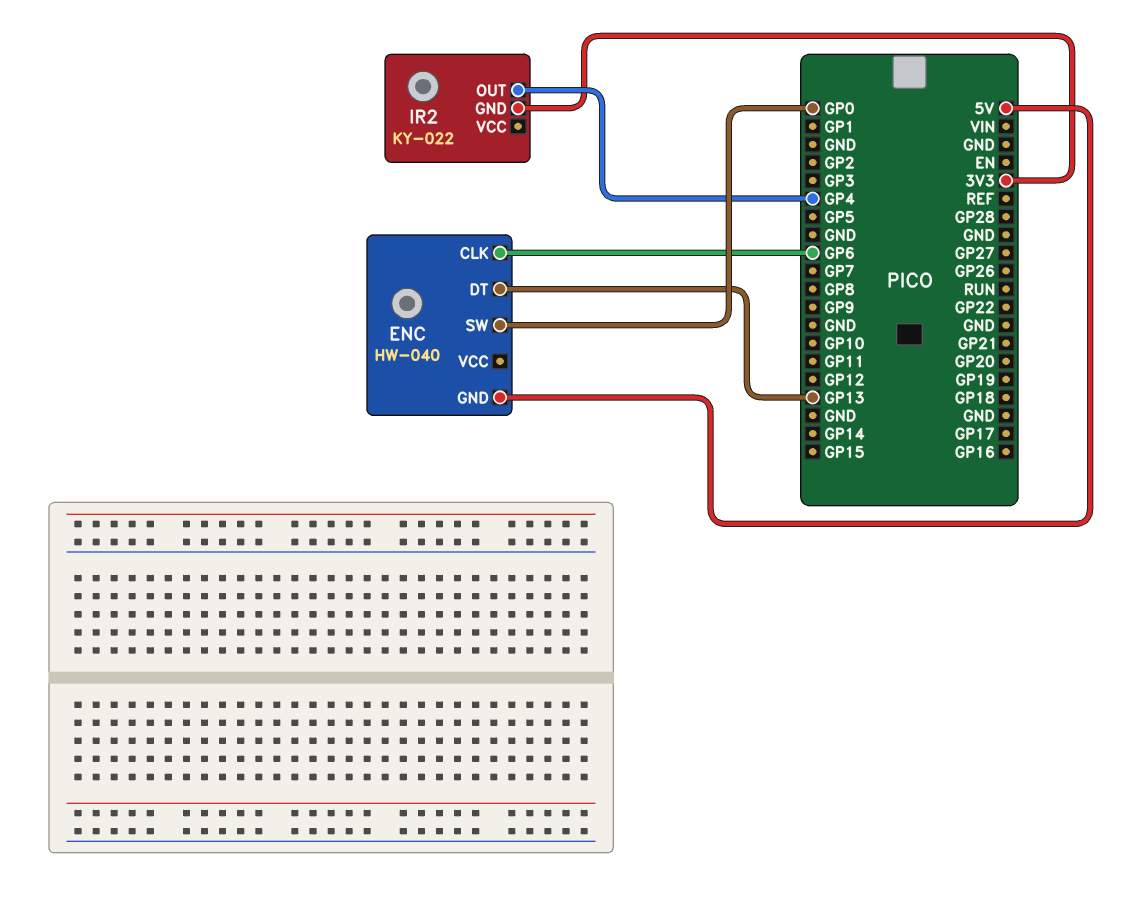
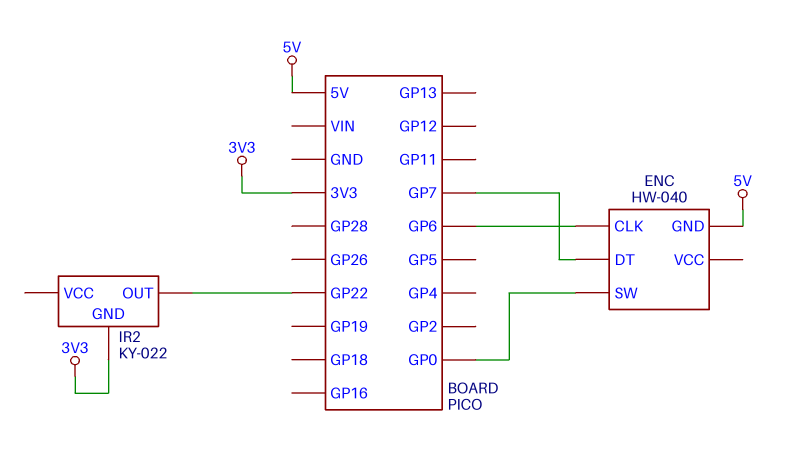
ENC pin DT: GP13 -> GP7
IR2 pin OUT: GP4 -> GP22

